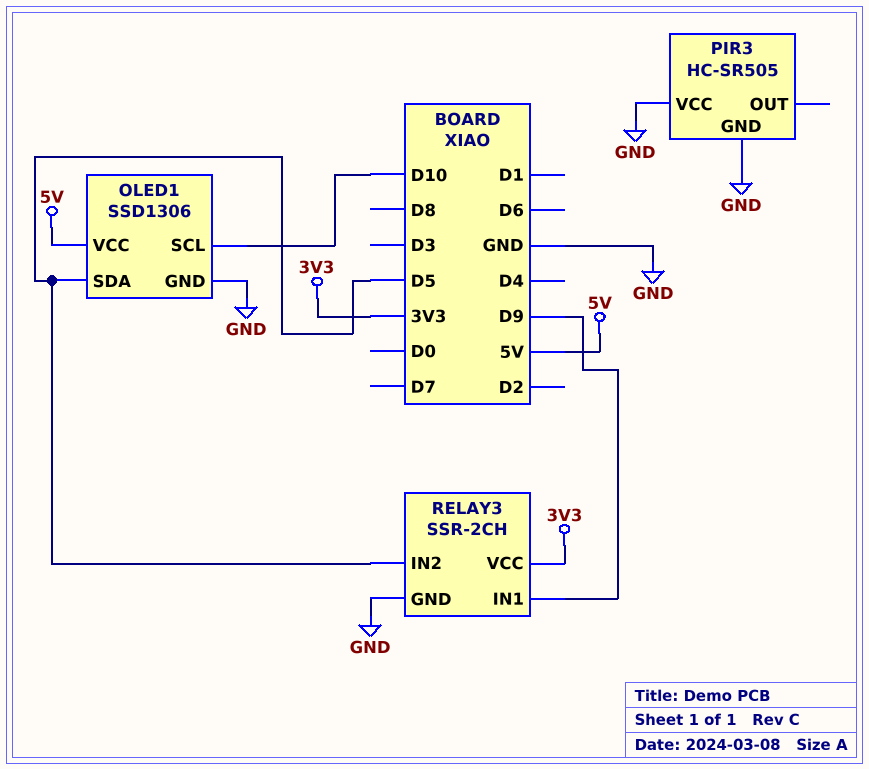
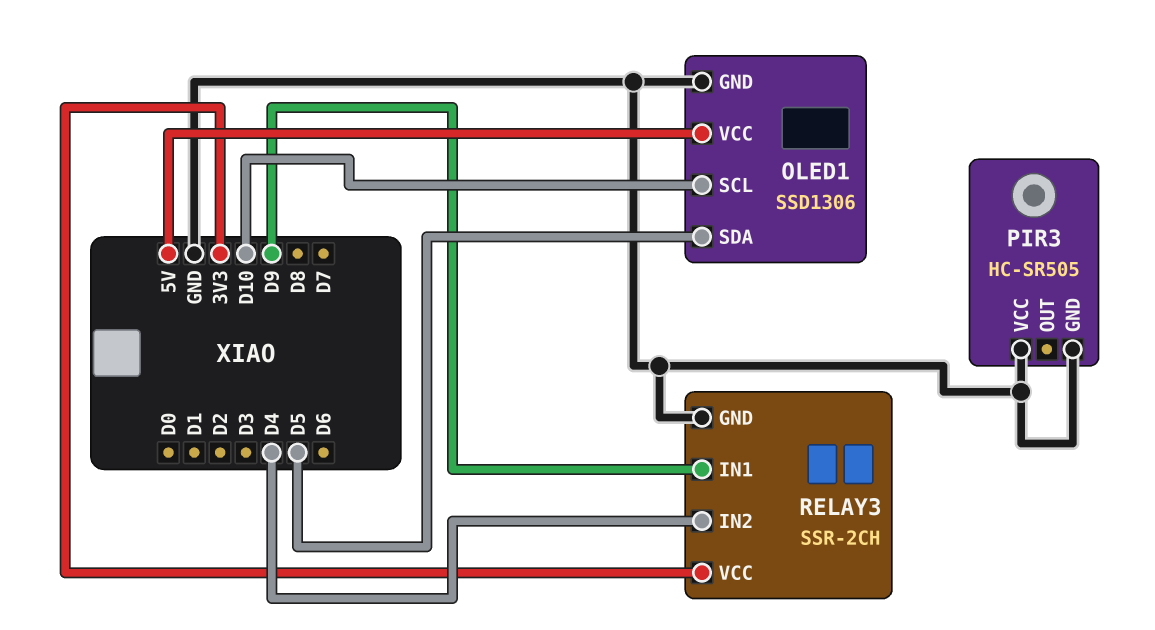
RELAY3 pin IN2: D5 -> D4

